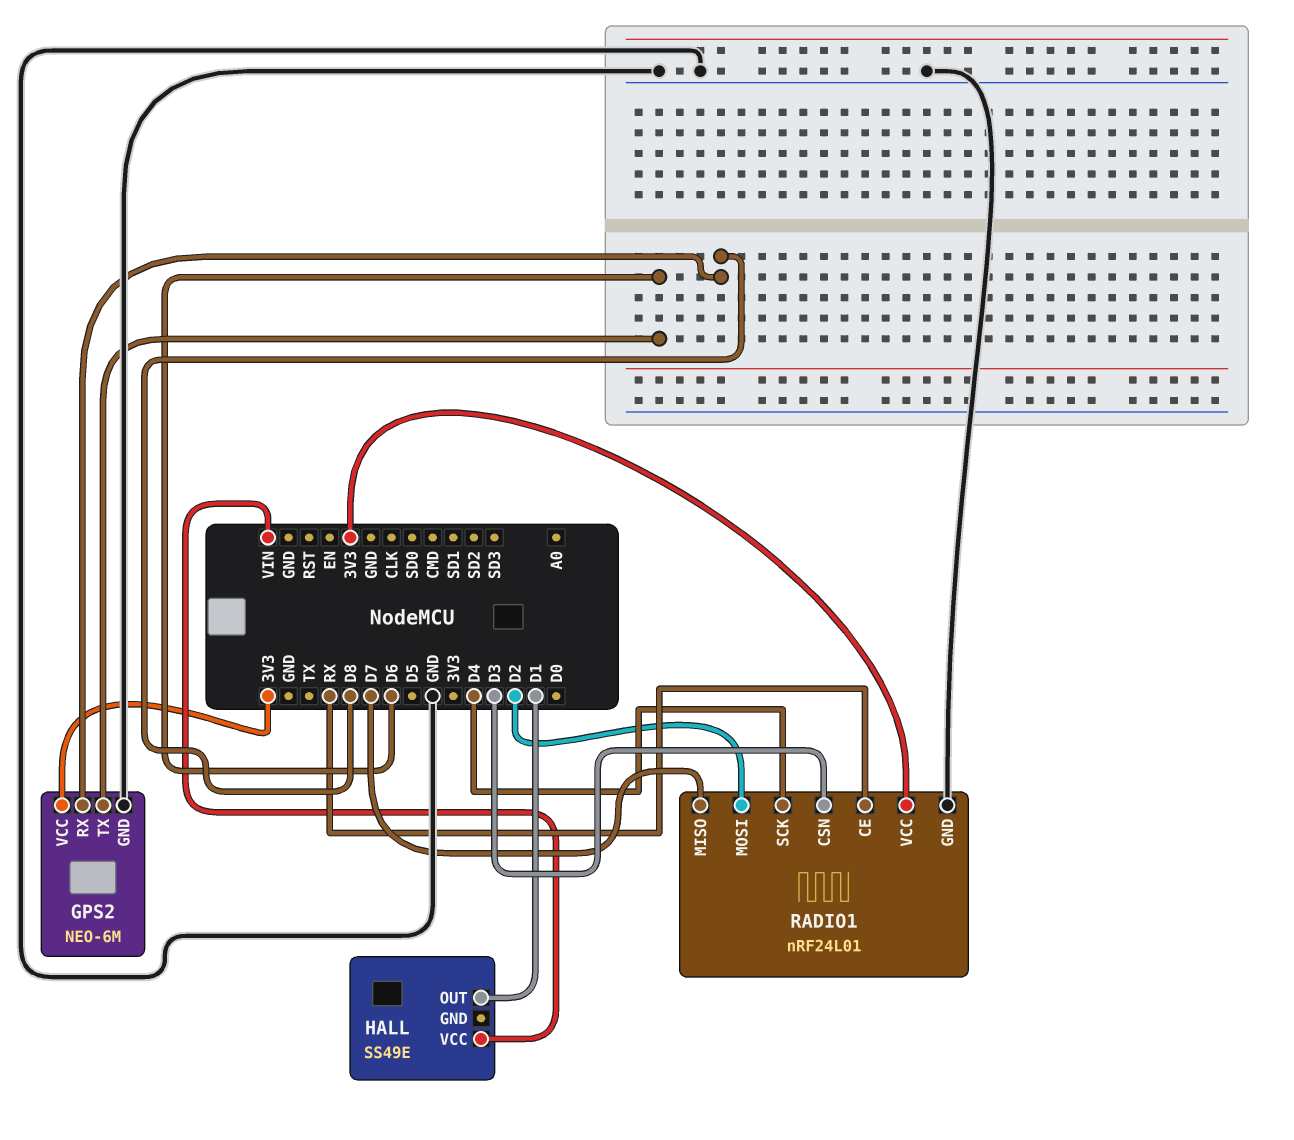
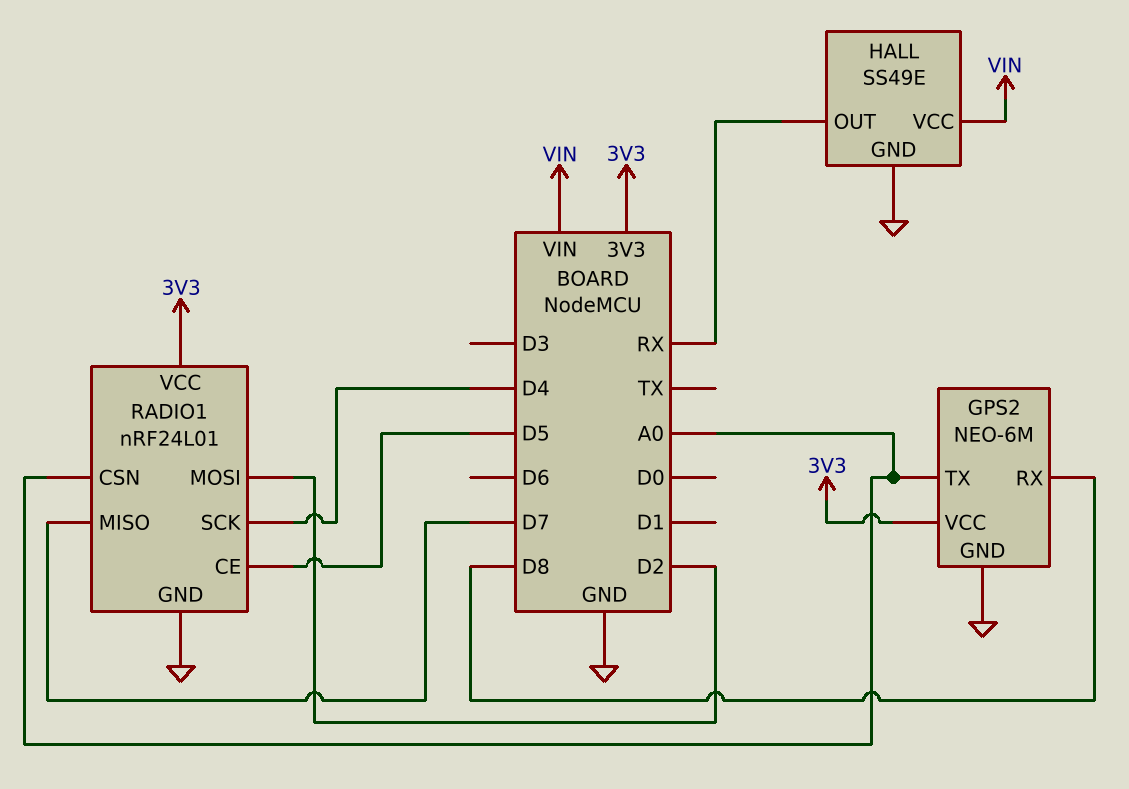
GPS2 pin TX: D6 -> A0
HALL pin GND: none -> GND
HALL pin OUT: D1 -> RX
RADIO1 pin CE: RX -> D5
RADIO1 pin CSN: D3 -> A0

